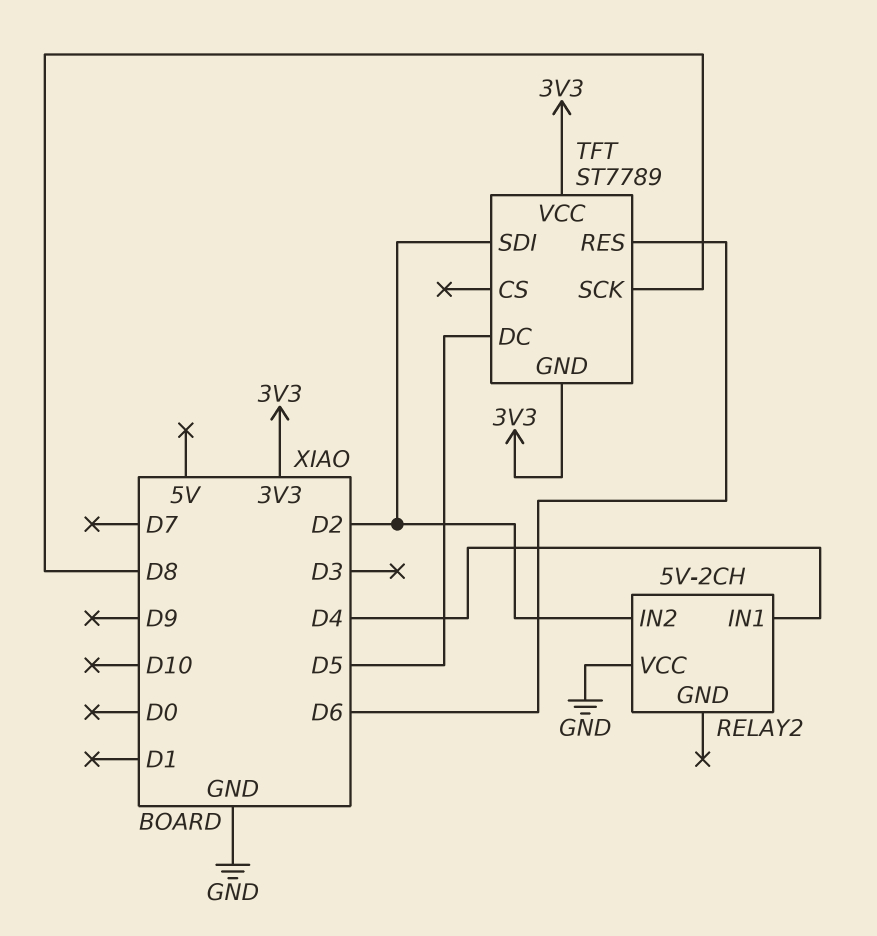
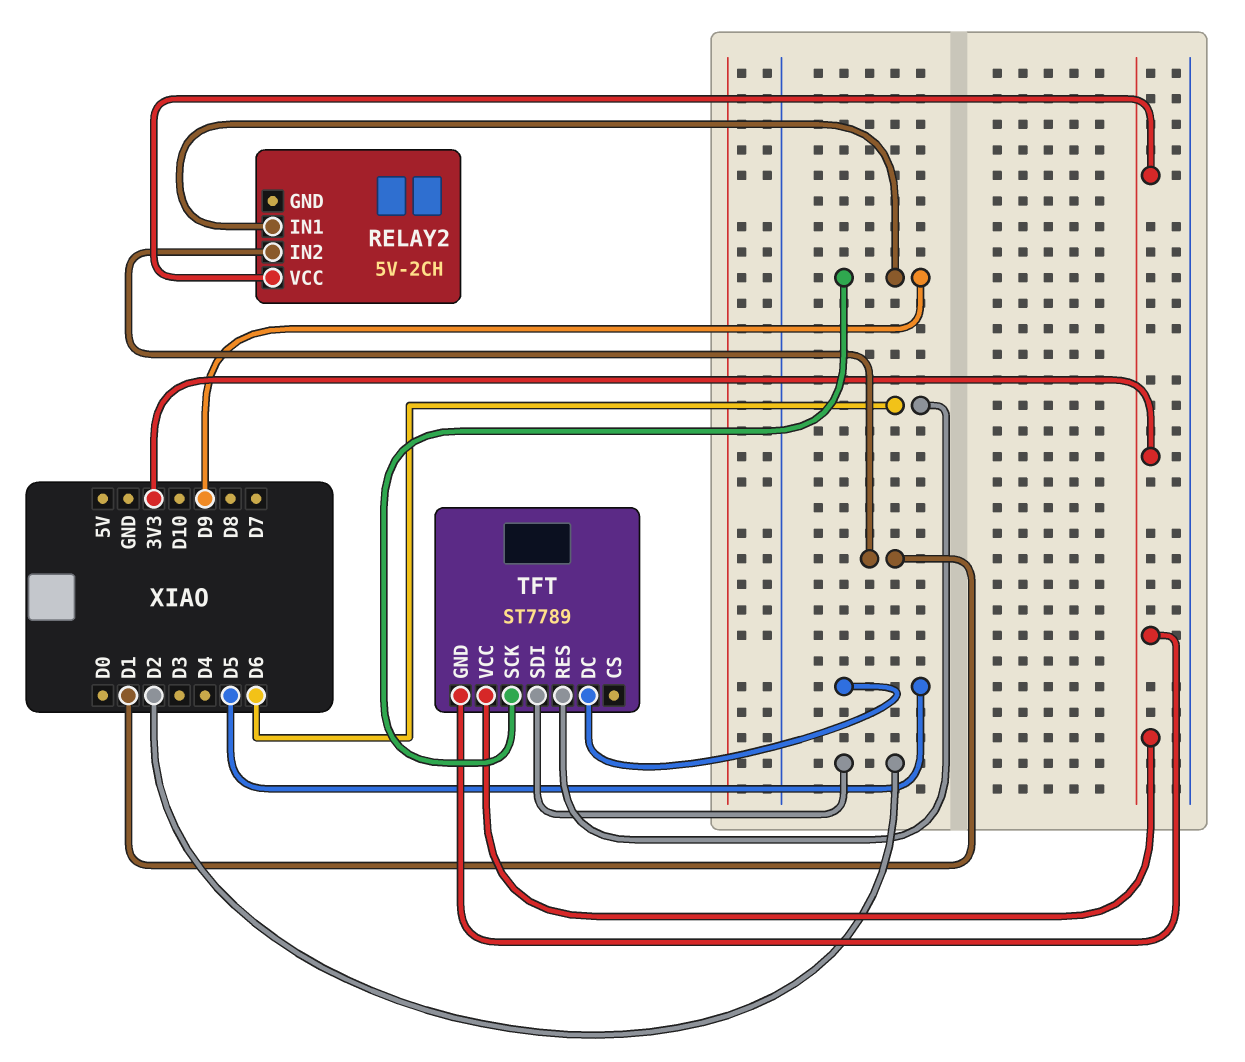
RELAY2 pin IN1: D4 -> D9
RELAY2 pin IN2: D2 -> D1
RELAY2 pin VCC: GND -> 3V3
TFT pin SCK: D8 -> D9

